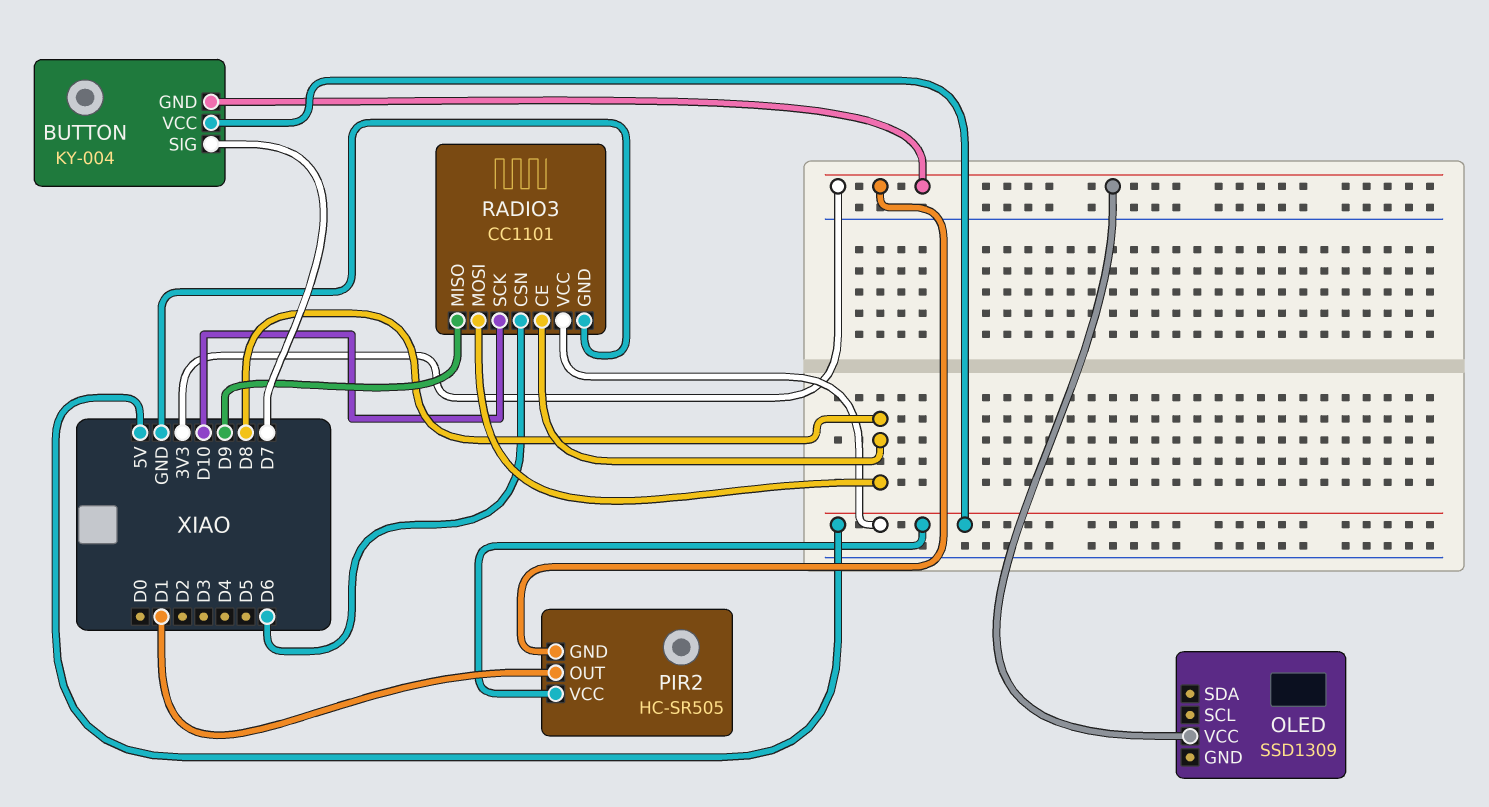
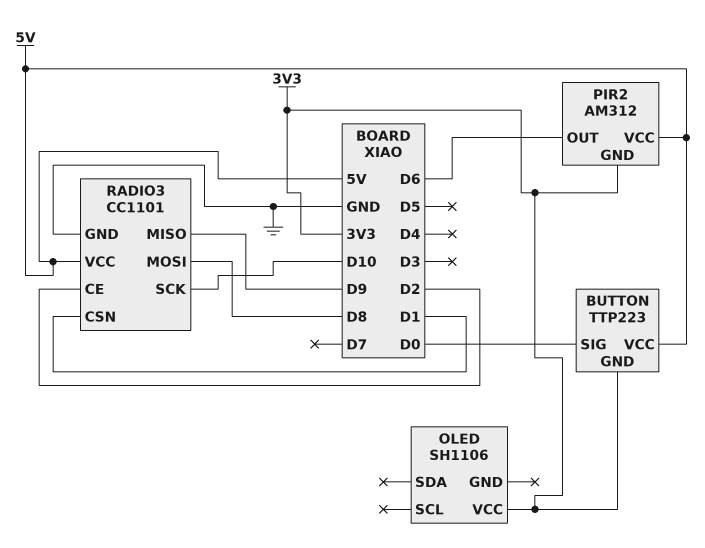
BUTTON: KY-004 -> TTP223
BUTTON pin SIG: D7 -> D0
OLED: SSD1309 -> SH1106
PIR2: HC-SR505 -> AM312
PIR2 pin OUT: D1 -> D6
RADIO3 pin CE: D8 -> D2
RADIO3 pin CSN: D6 -> D1

